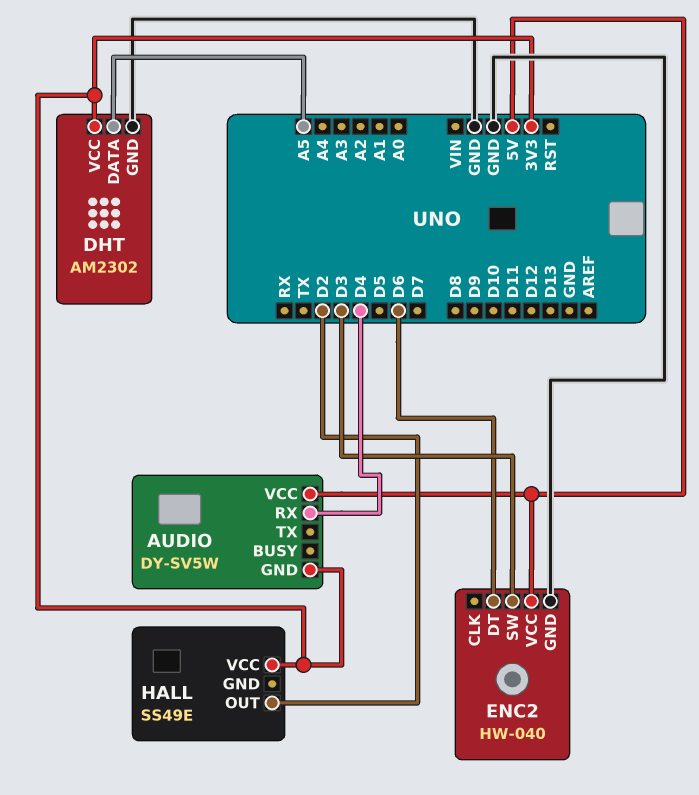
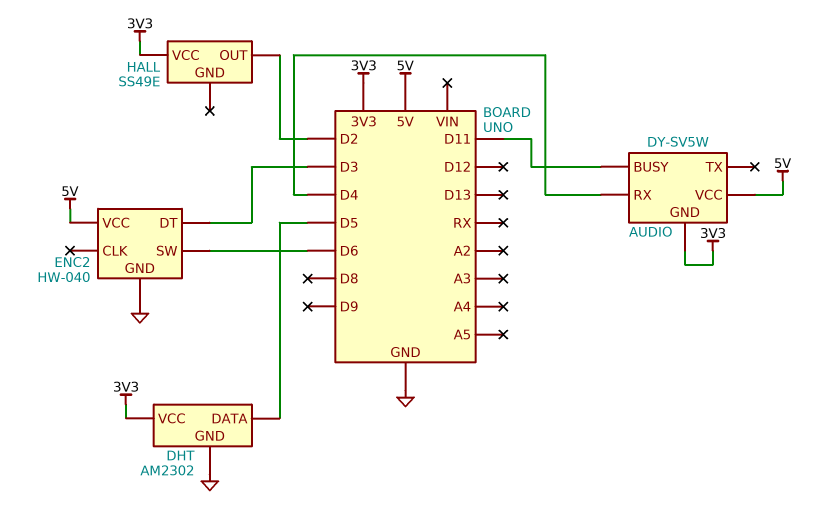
AUDIO pin BUSY: none -> D11
DHT pin DATA: A5 -> D5
ENC2 pin DT: D6 -> D3
ENC2 pin SW: D3 -> D6

